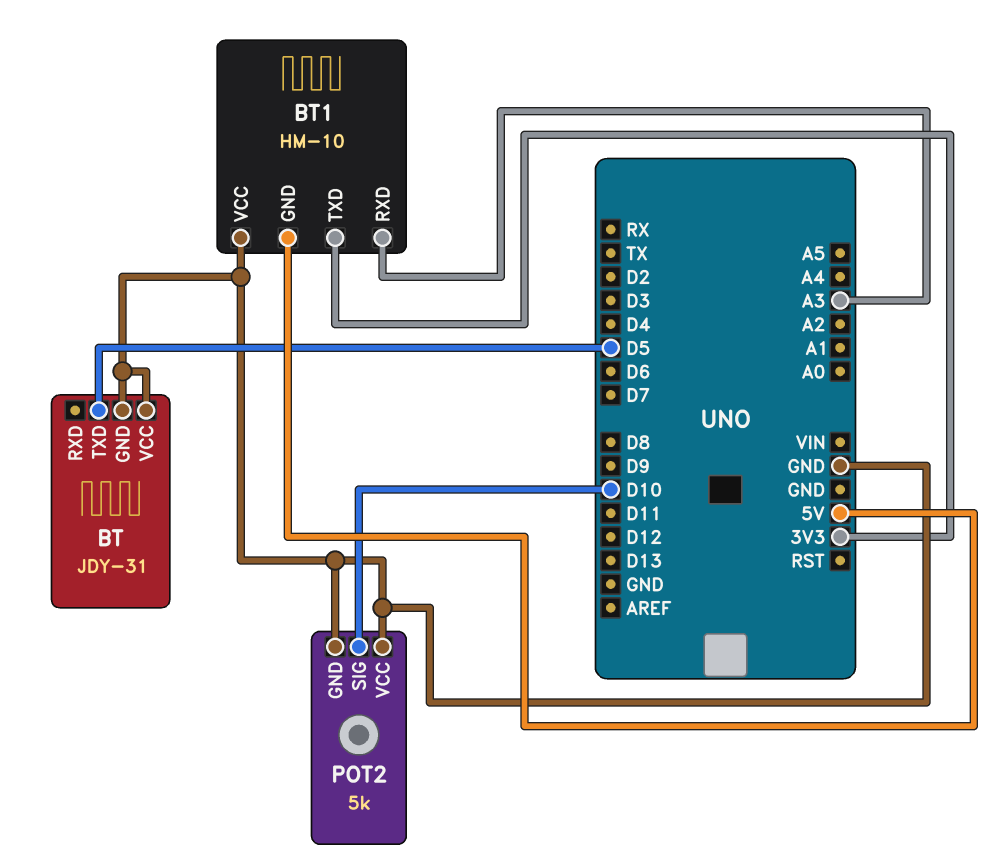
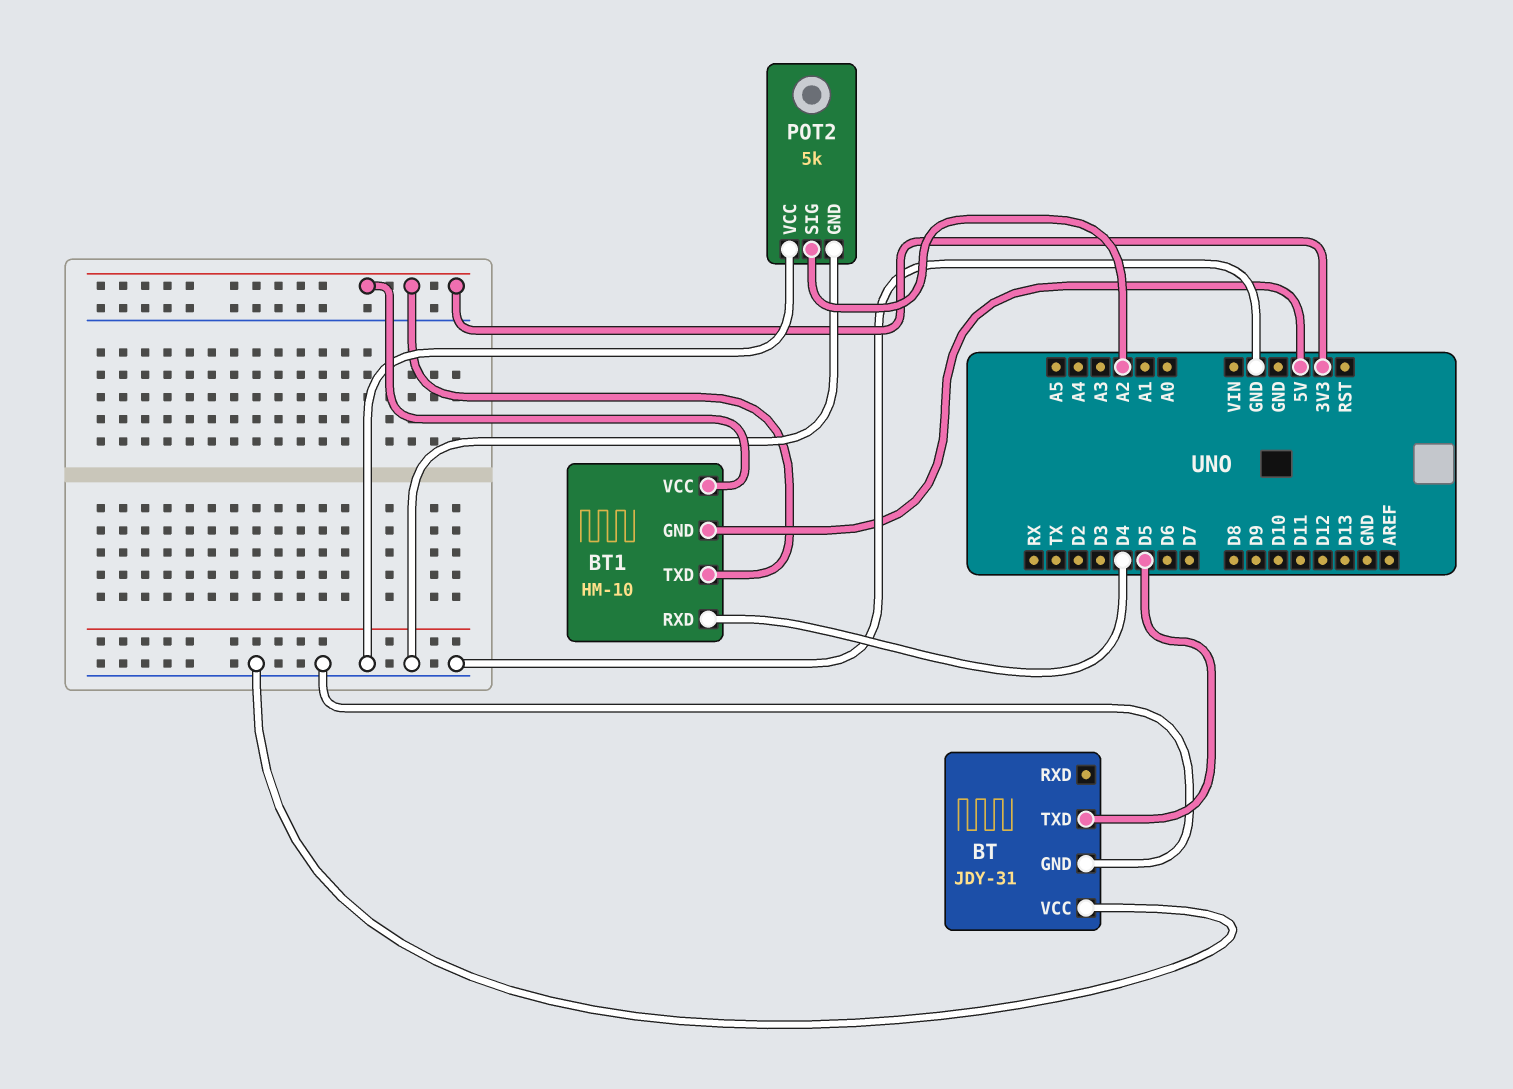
BT1 pin RXD: A3 -> D4
BT1 pin VCC: GND -> 3V3
POT2 pin SIG: D10 -> A2

